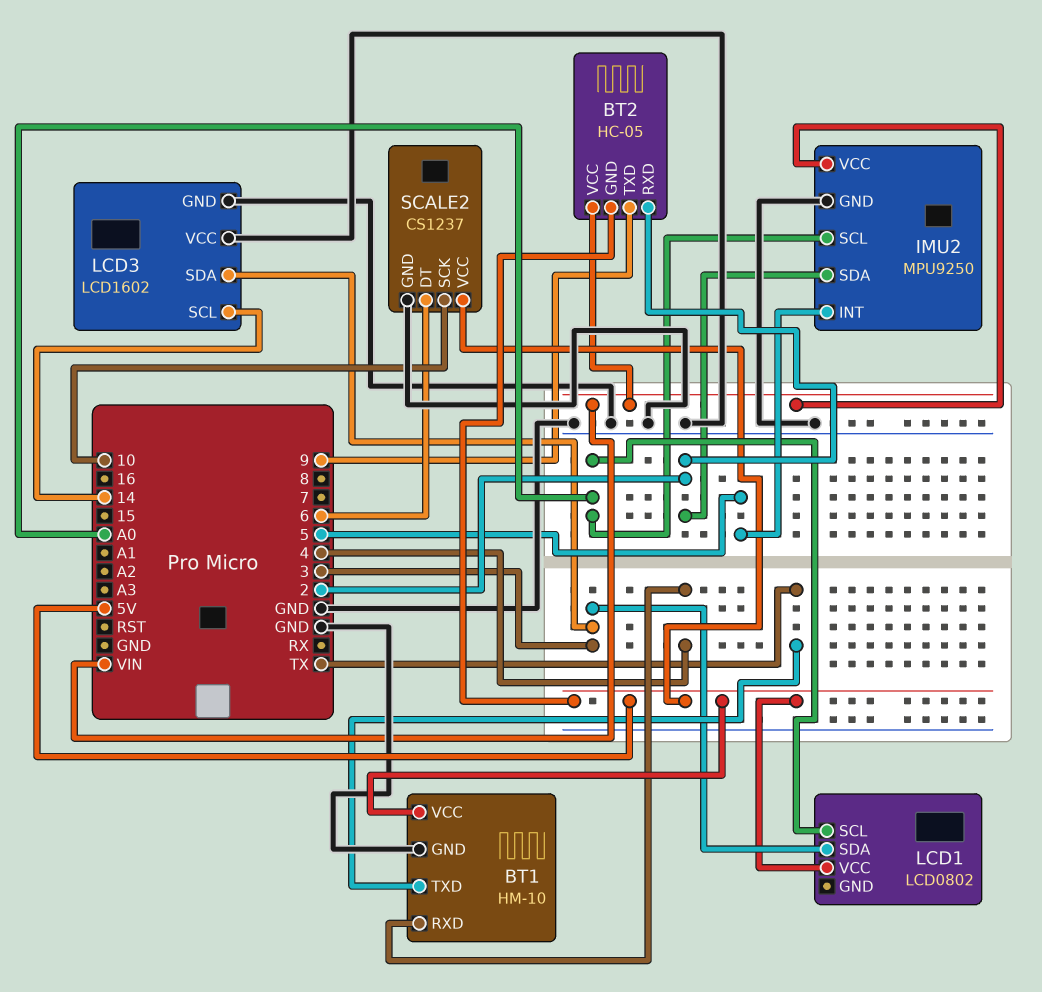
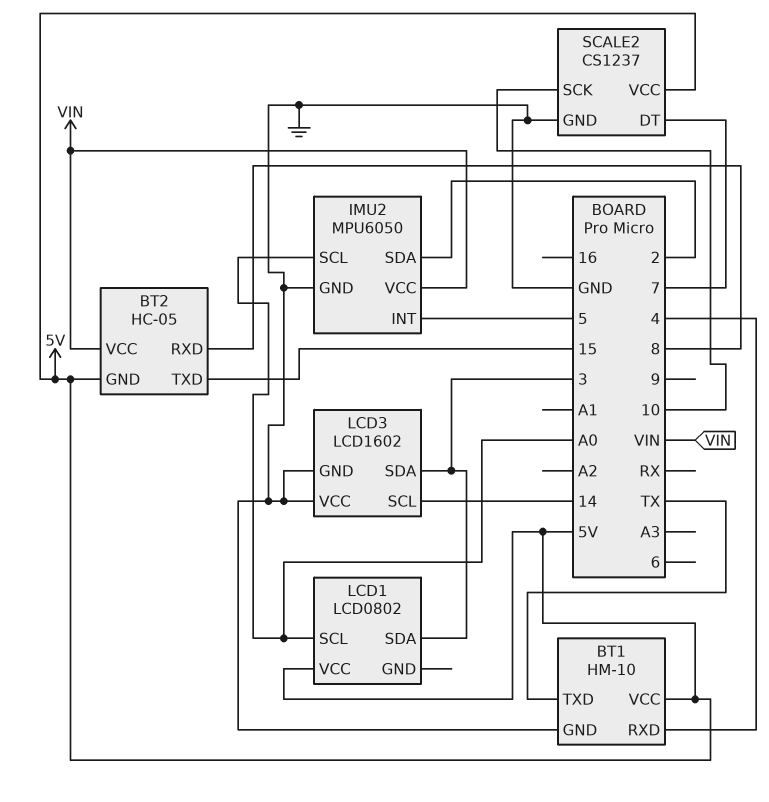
BT2 pin RXD: 2 -> 8
BT2 pin TXD: 9 -> 15
IMU2: MPU9250 -> MPU6050
SCALE2 pin DT: 6 -> 7

